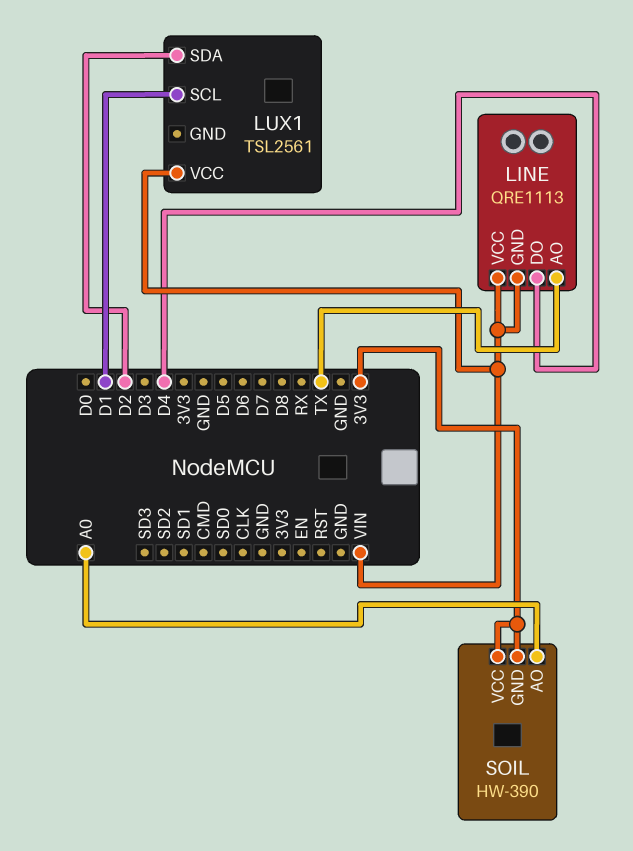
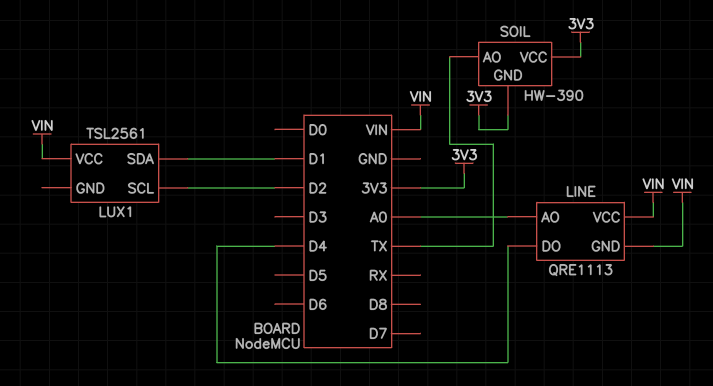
LINE pin AO: TX -> A0
LUX1 pin SCL: D1 -> D2
LUX1 pin SDA: D2 -> D1
SOIL pin AO: A0 -> TX

